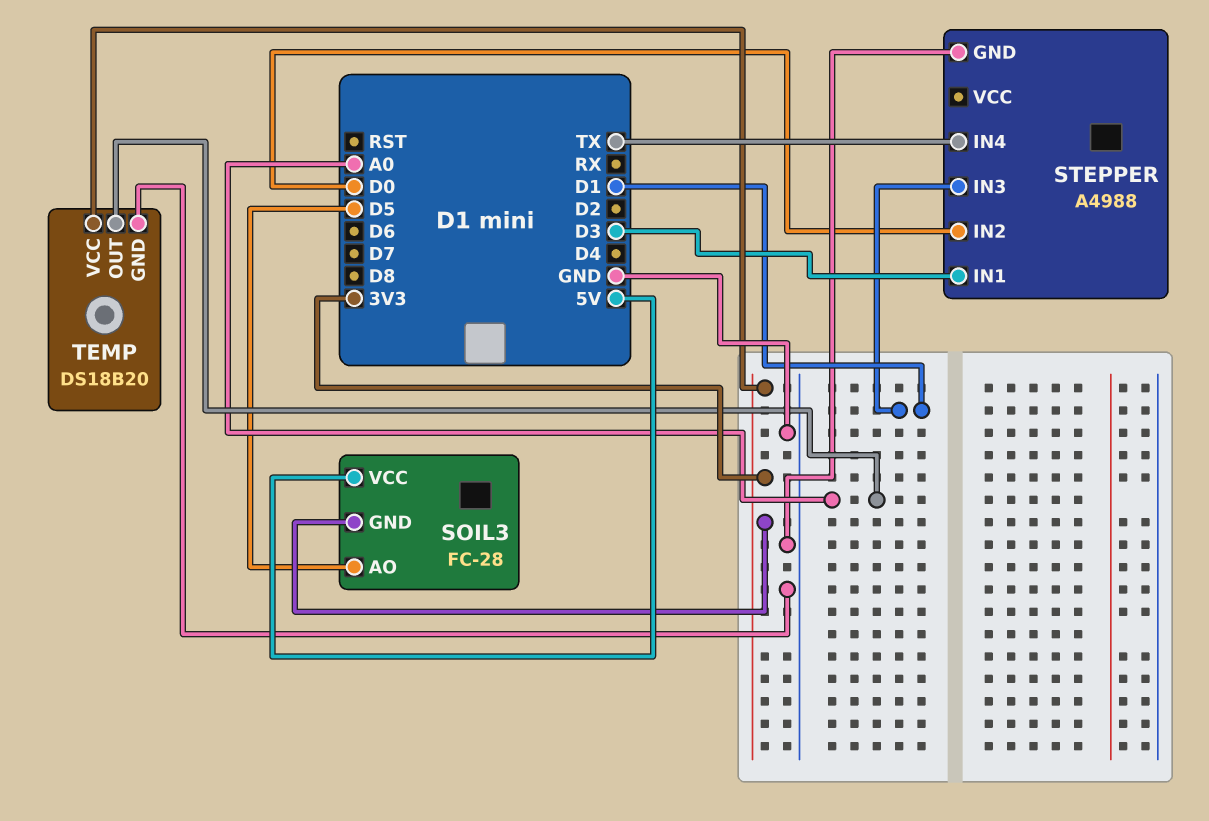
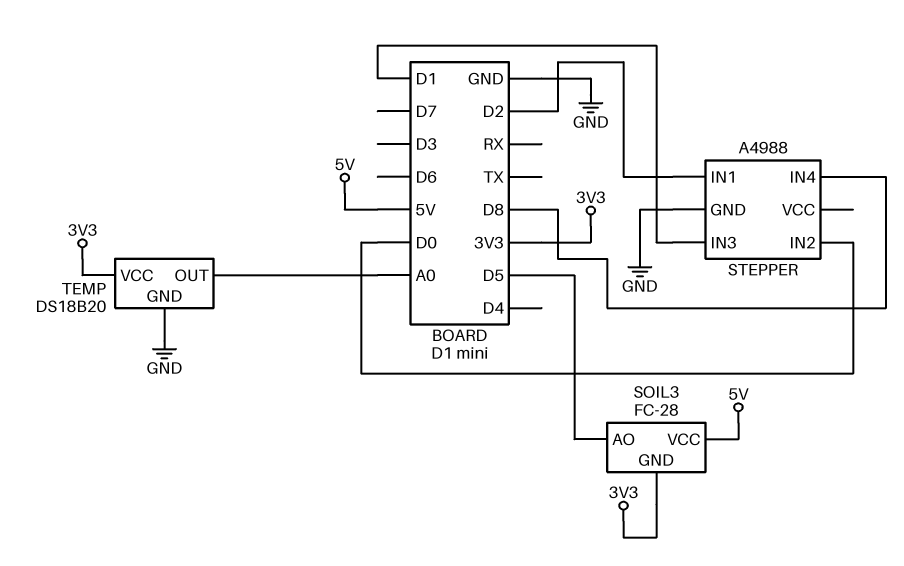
STEPPER pin IN1: D3 -> D2
STEPPER pin IN4: TX -> D8

